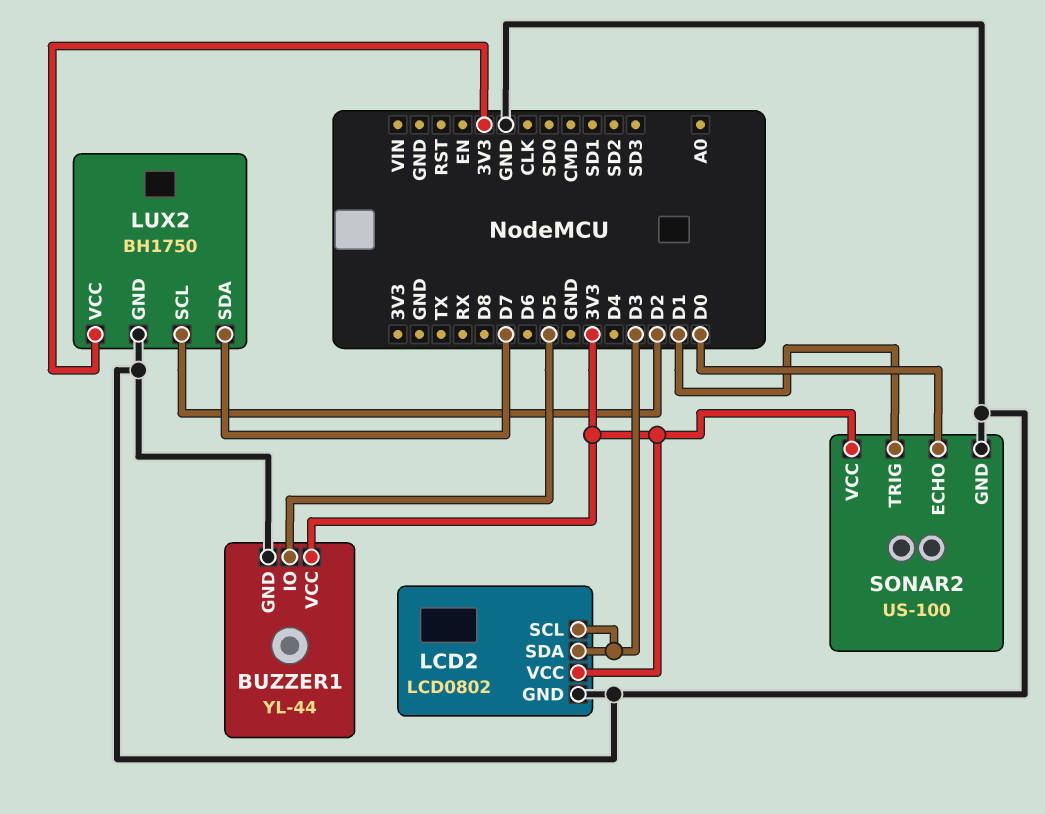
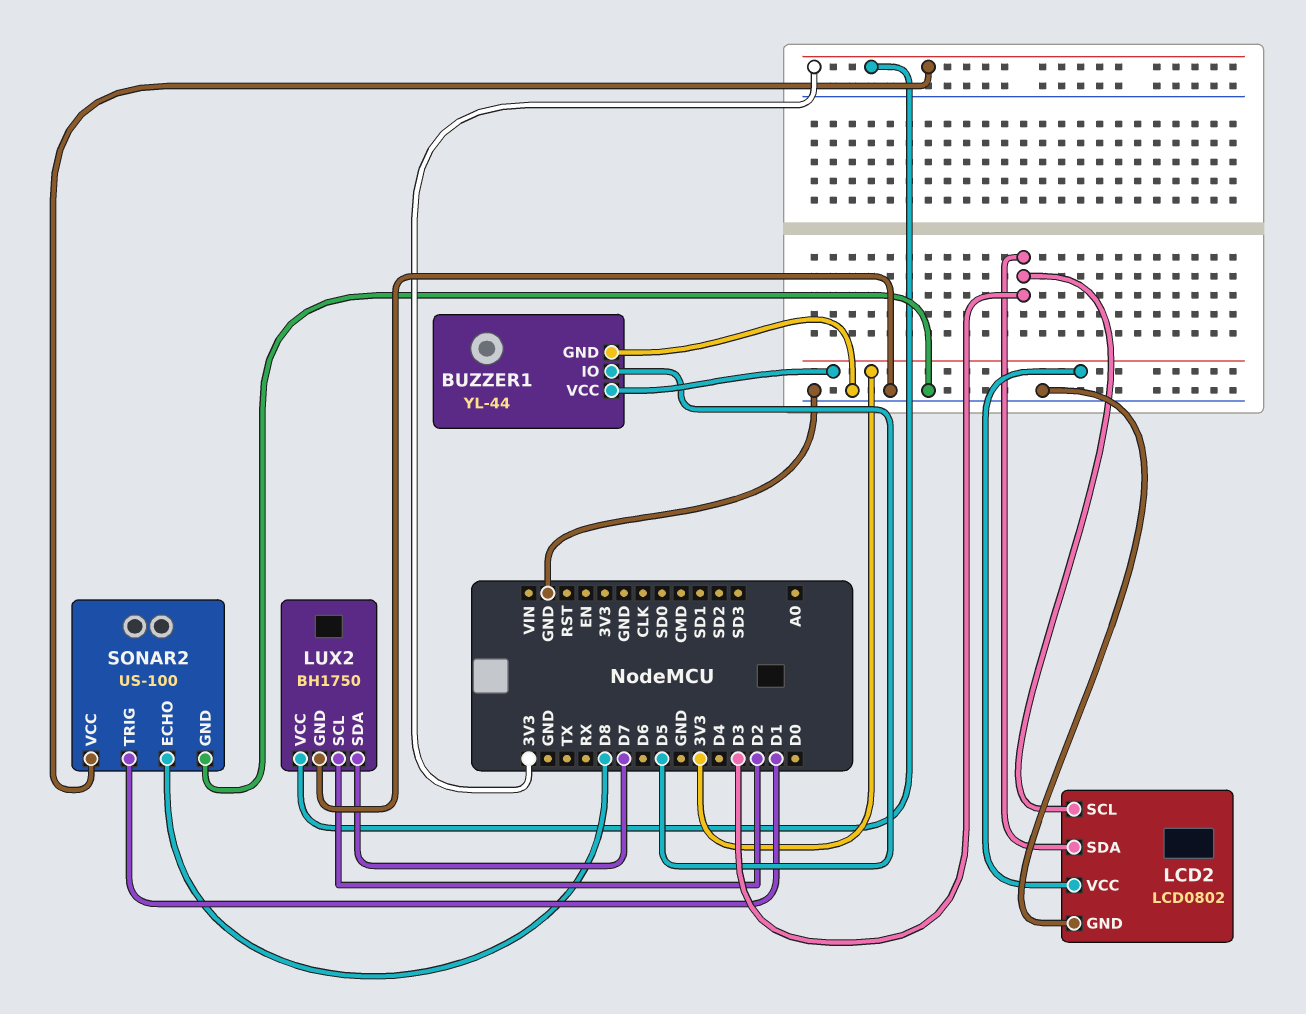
SONAR2 pin ECHO: D0 -> D8

